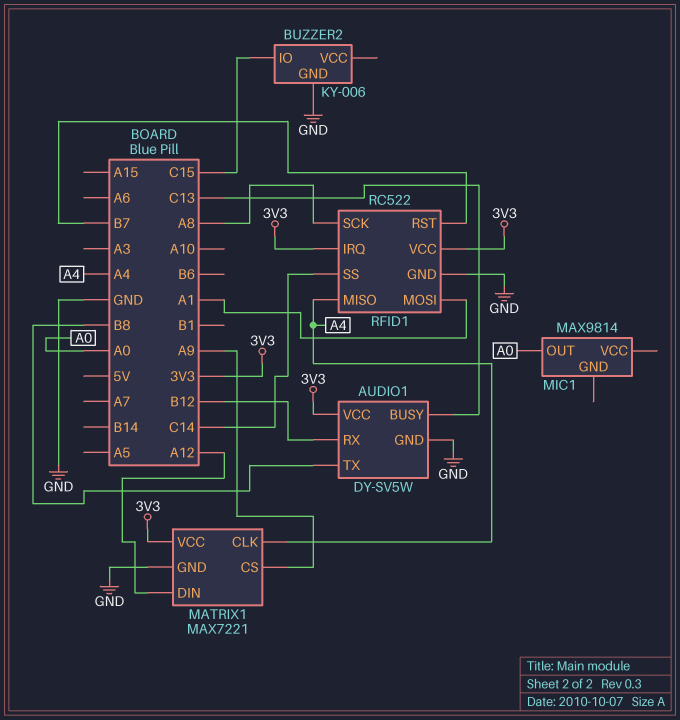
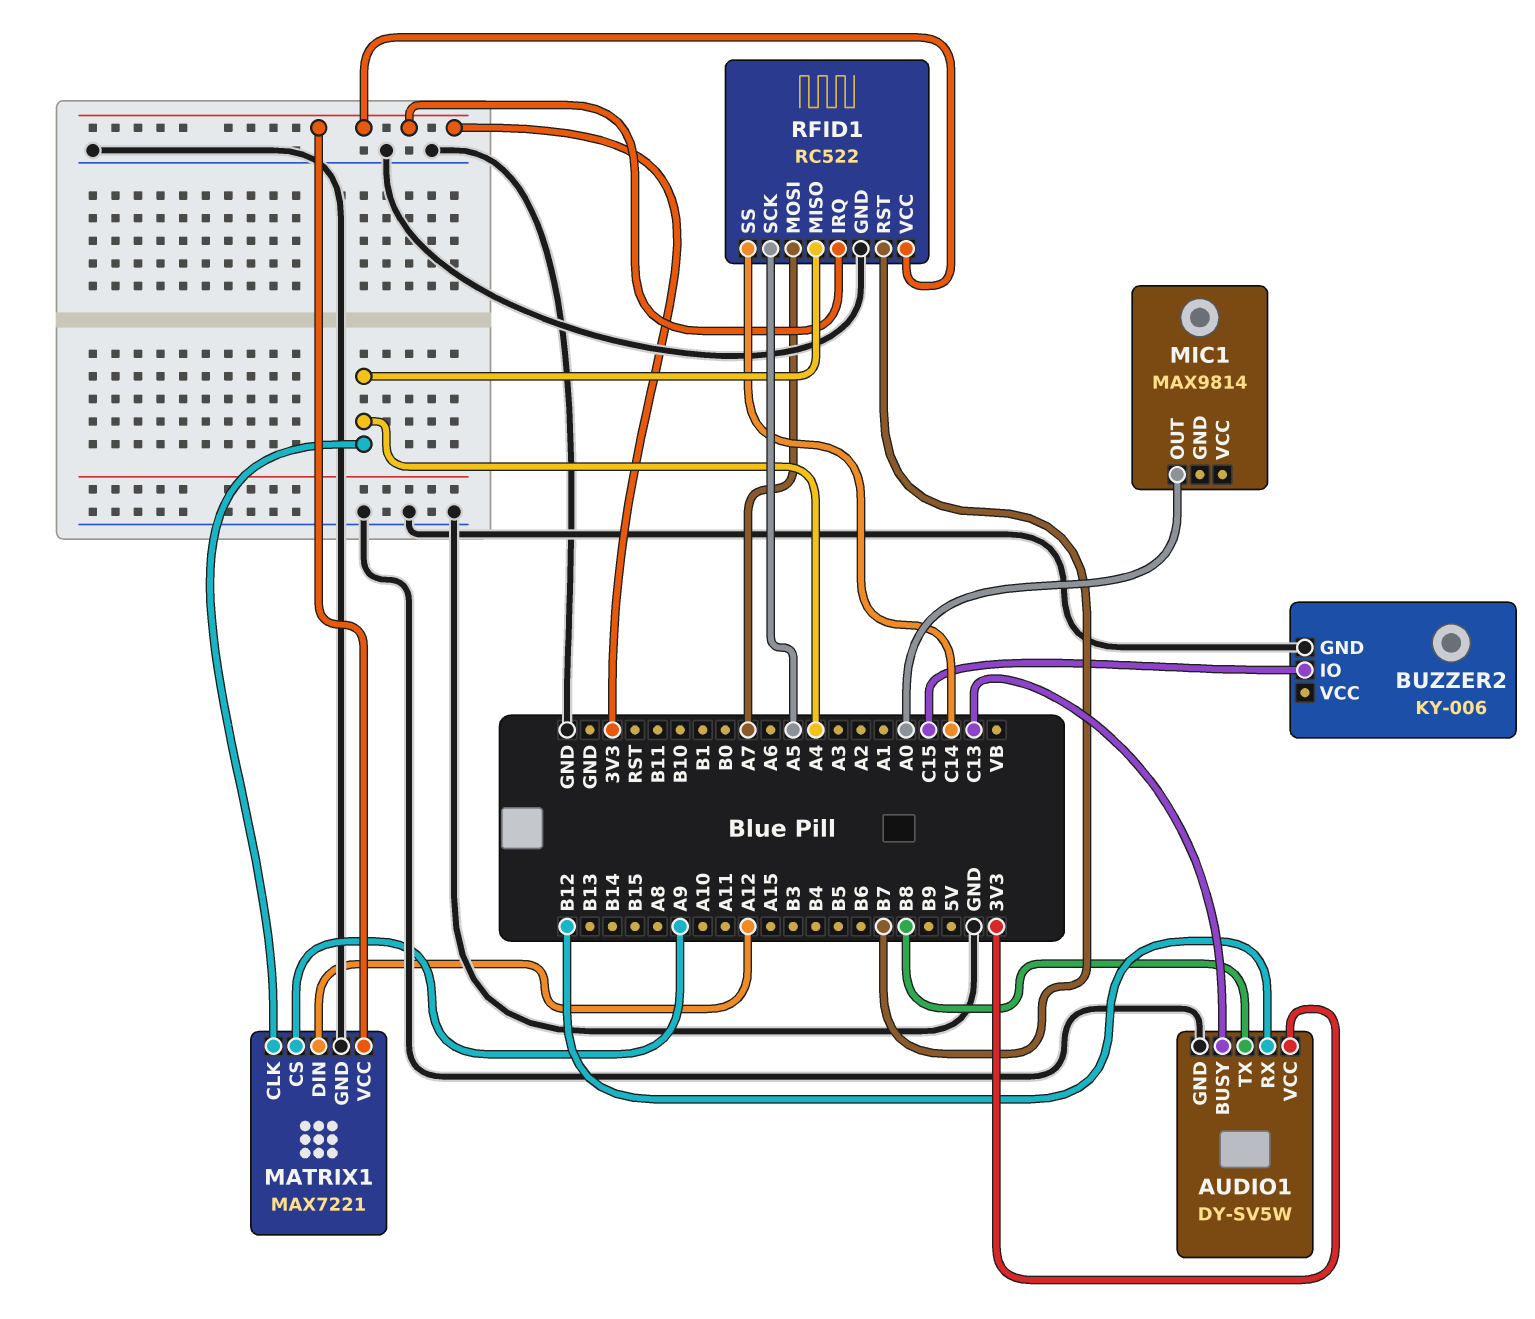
RFID1 pin MOSI: A1 -> A7
RFID1 pin SCK: A8 -> A5

